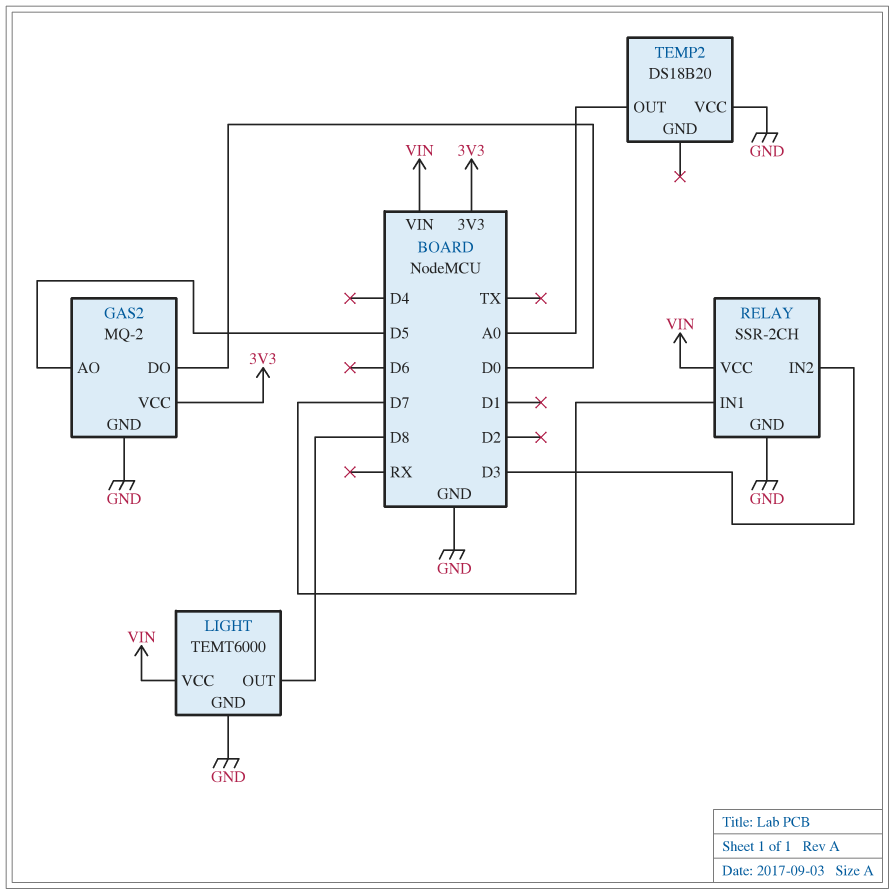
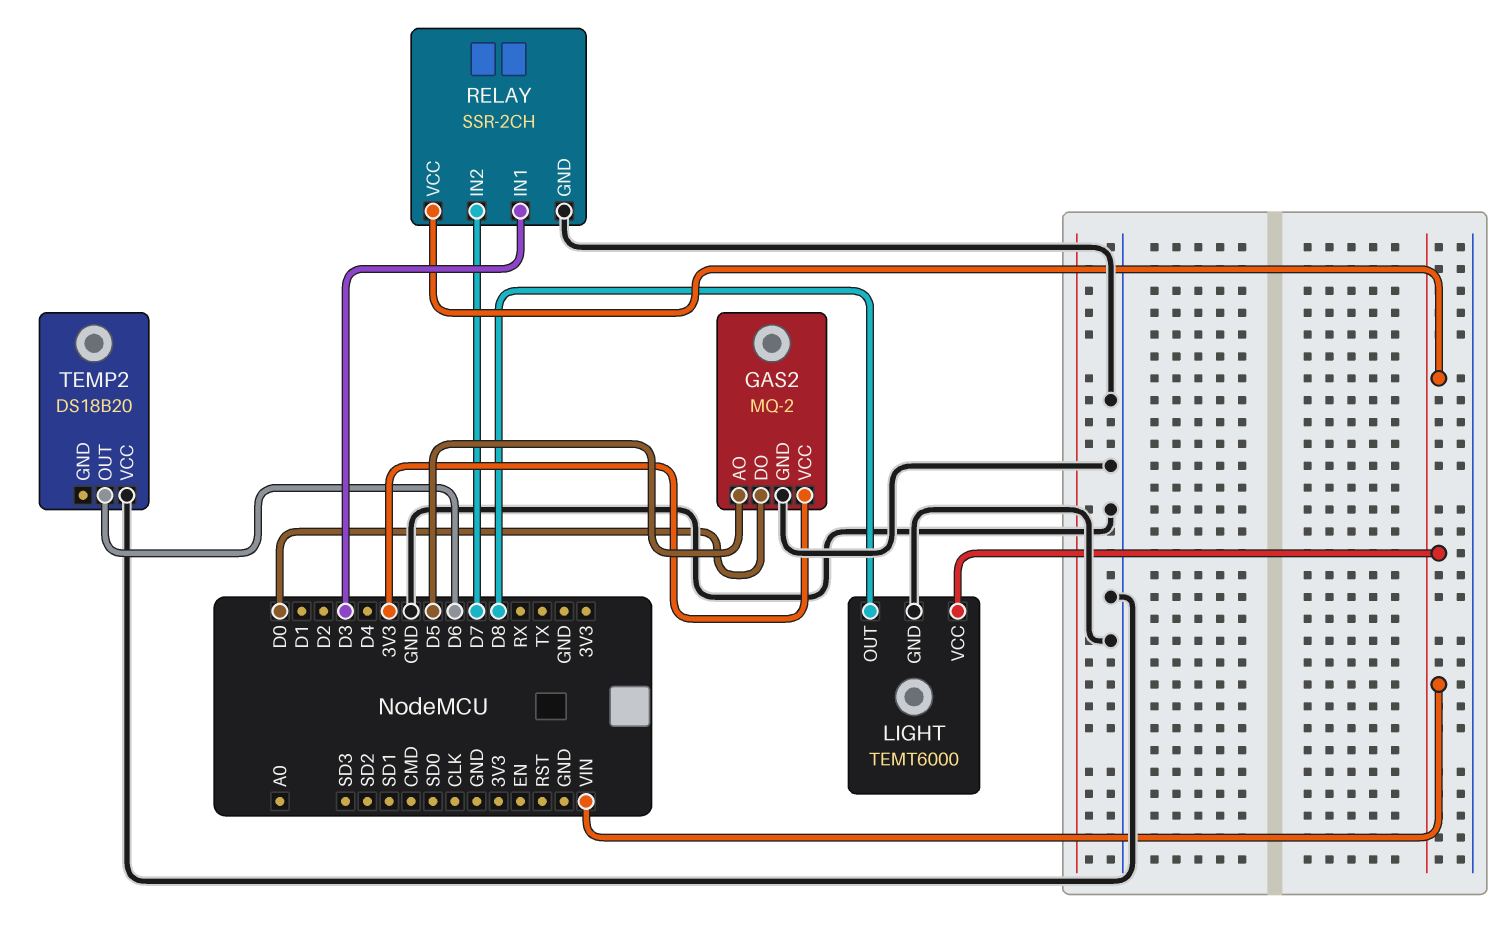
RELAY pin IN1: D7 -> D3
RELAY pin IN2: D3 -> D7
TEMP2 pin OUT: A0 -> D6

